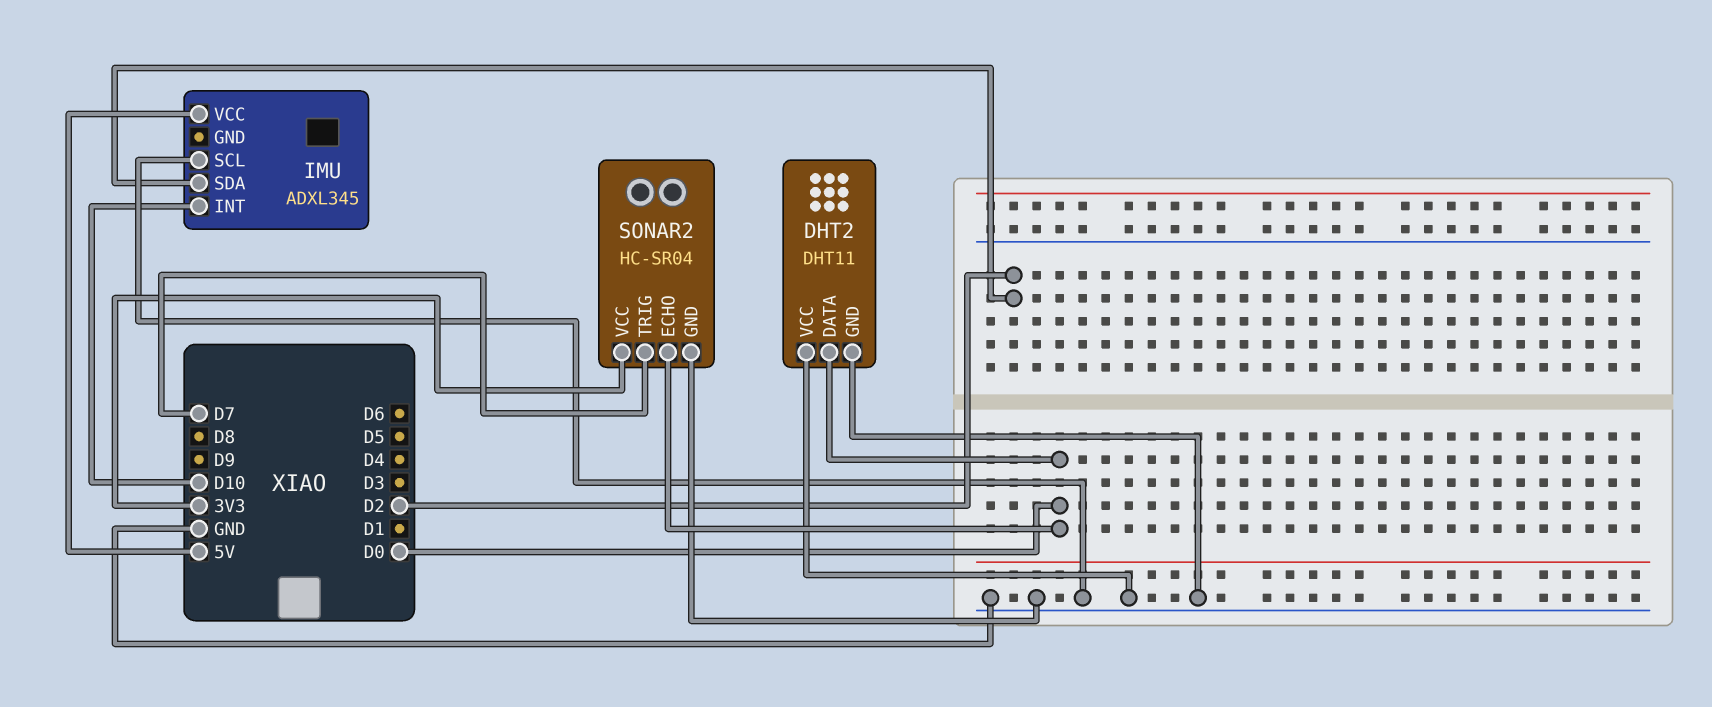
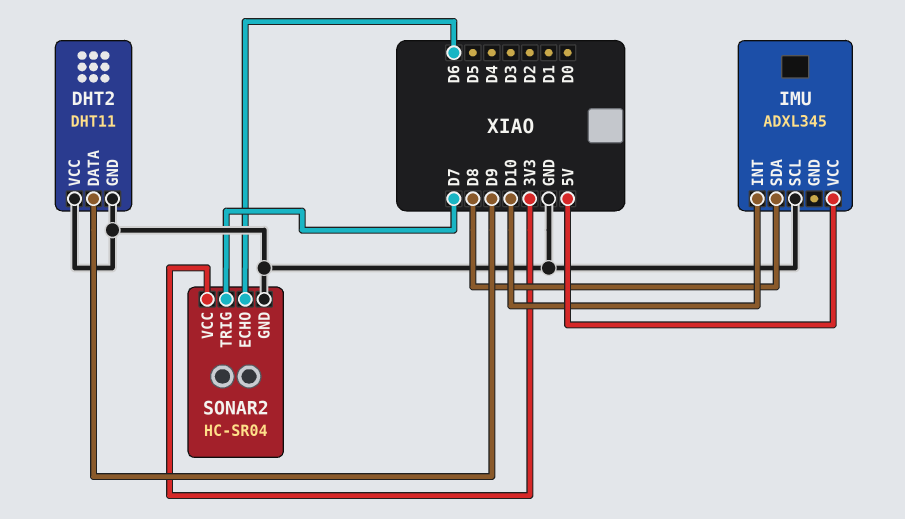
DHT2 pin DATA: D0 -> D9
IMU pin SDA: D2 -> D8
SONAR2 pin ECHO: D0 -> D6

